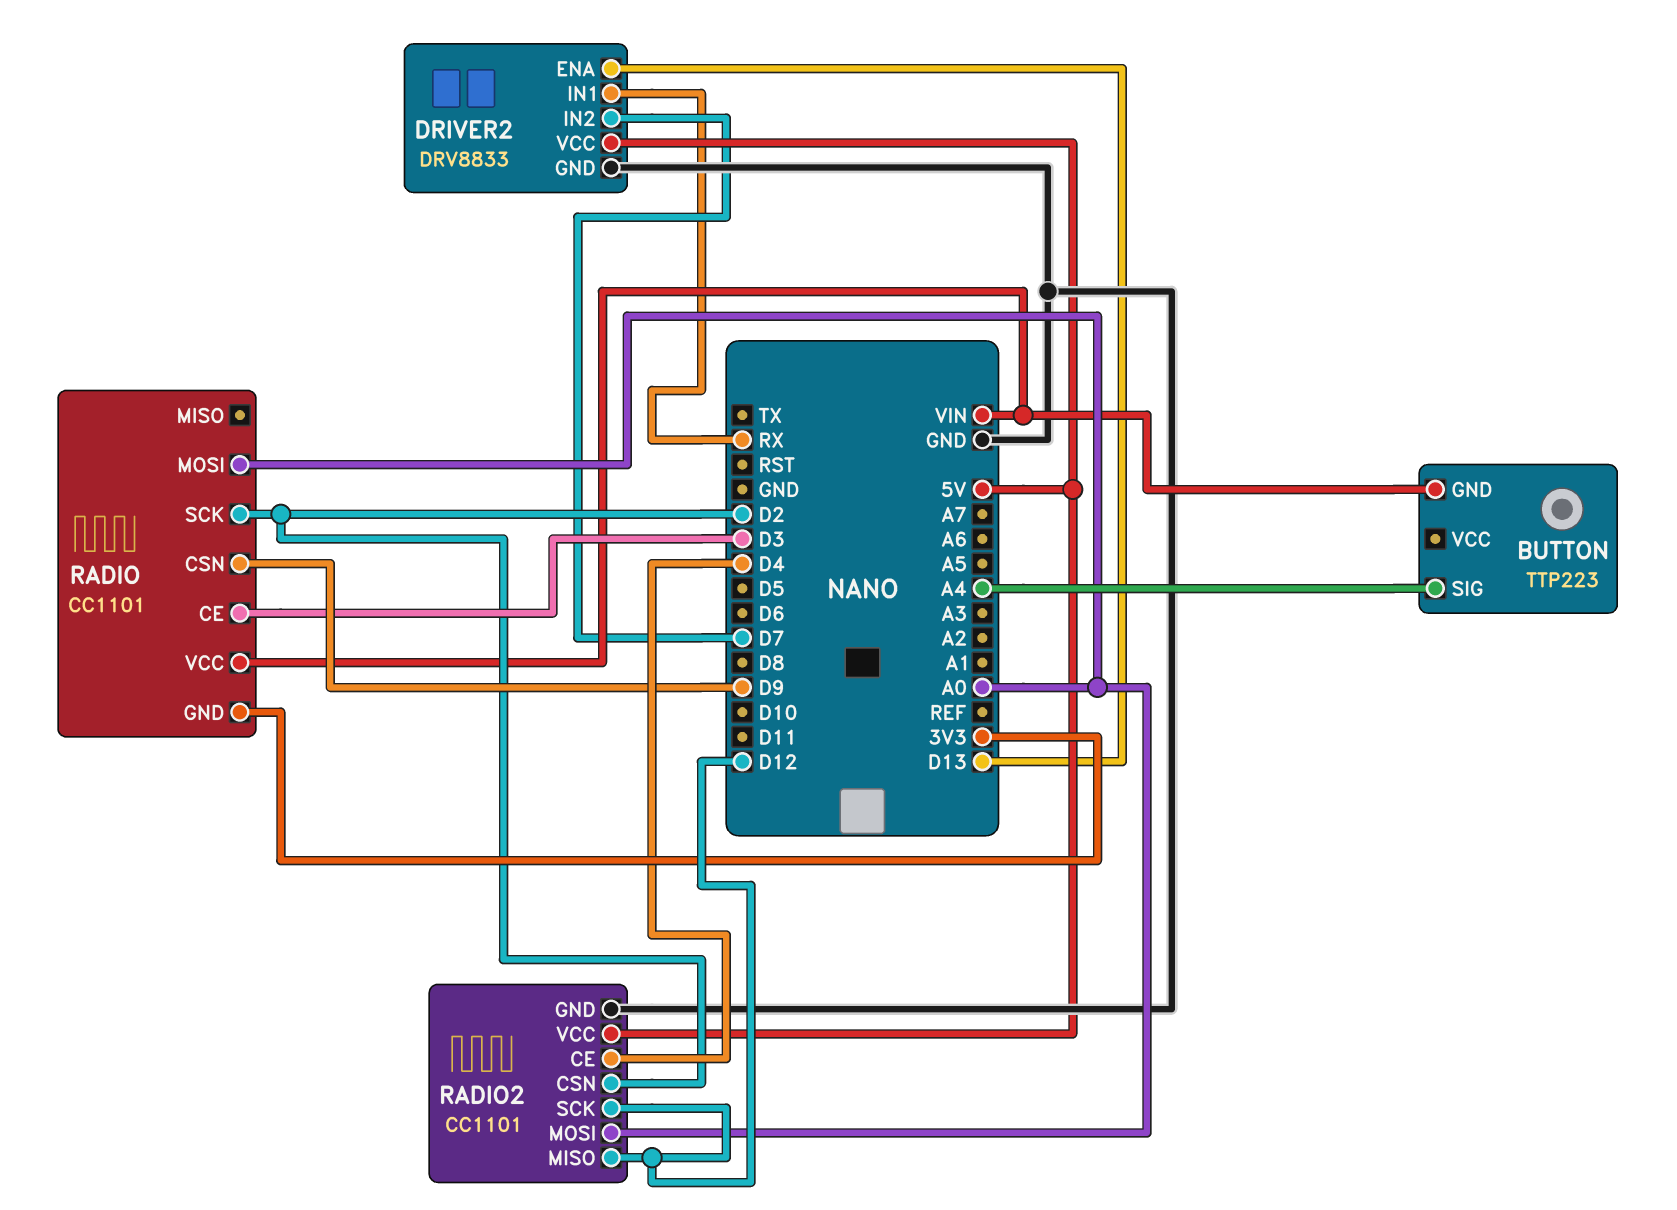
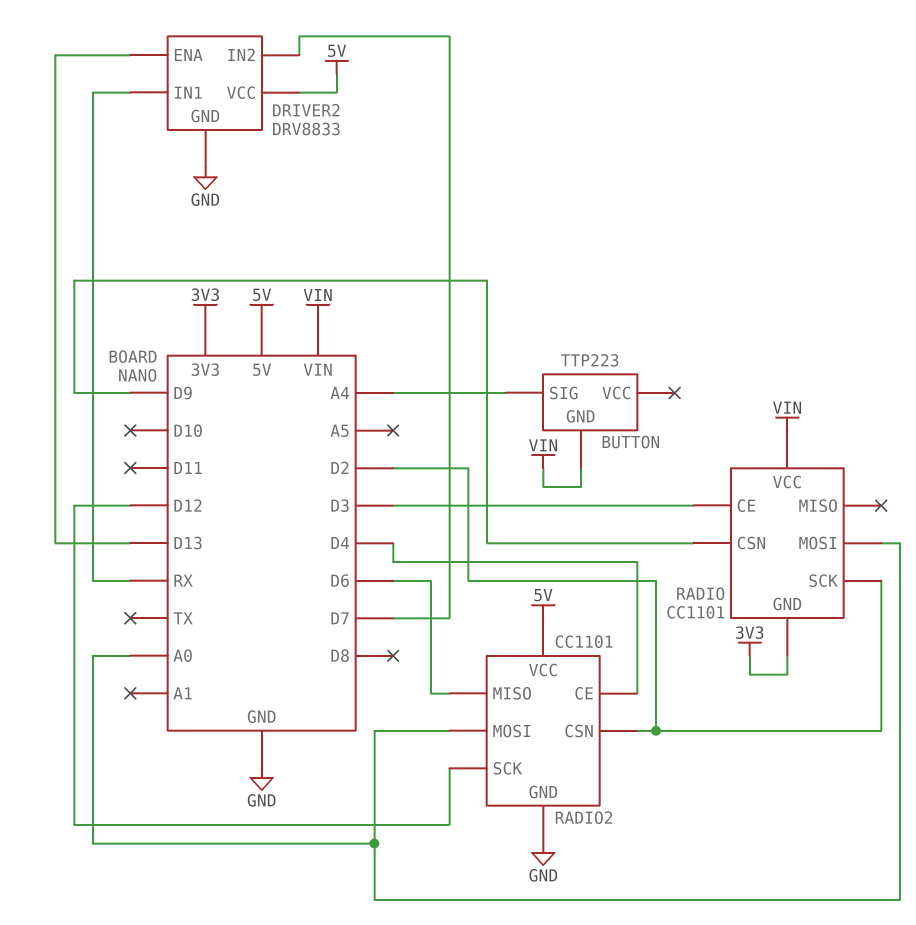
RADIO2 pin MISO: D12 -> D6

